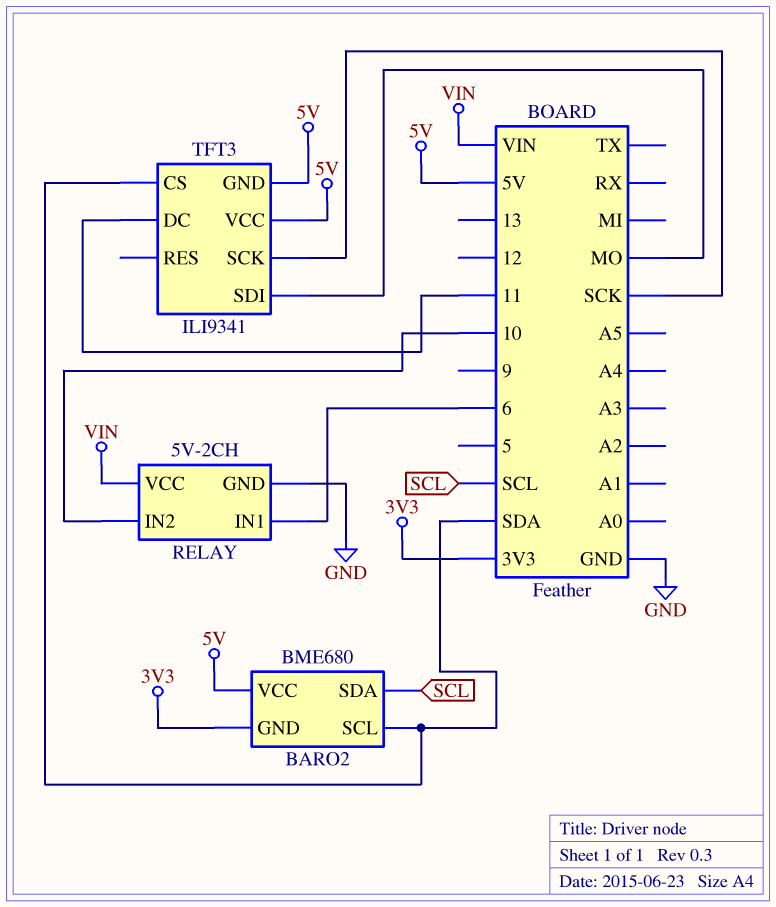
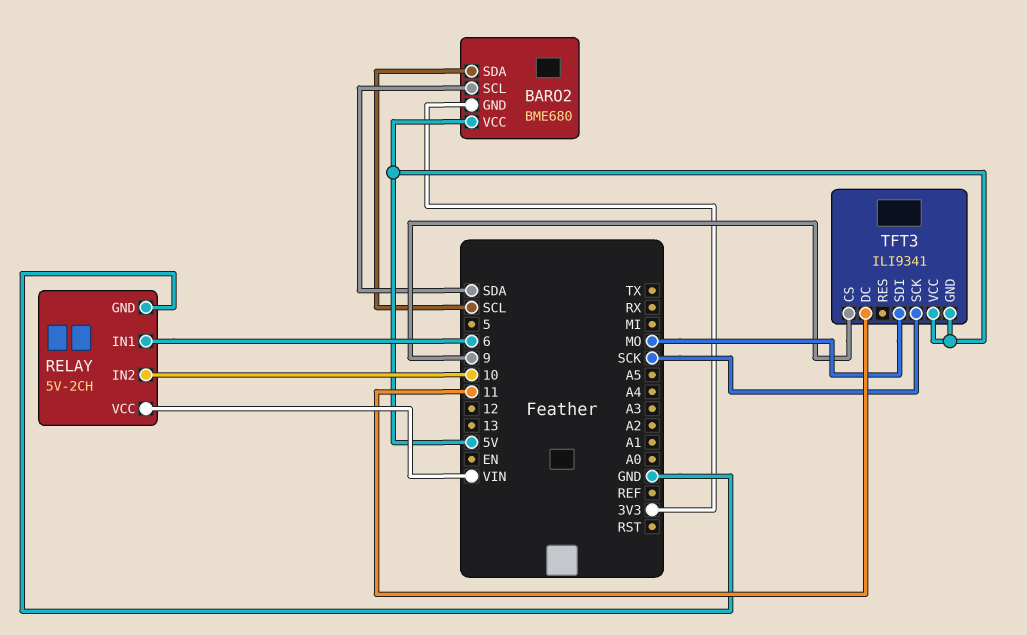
TFT3 pin CS: SDA -> 9

